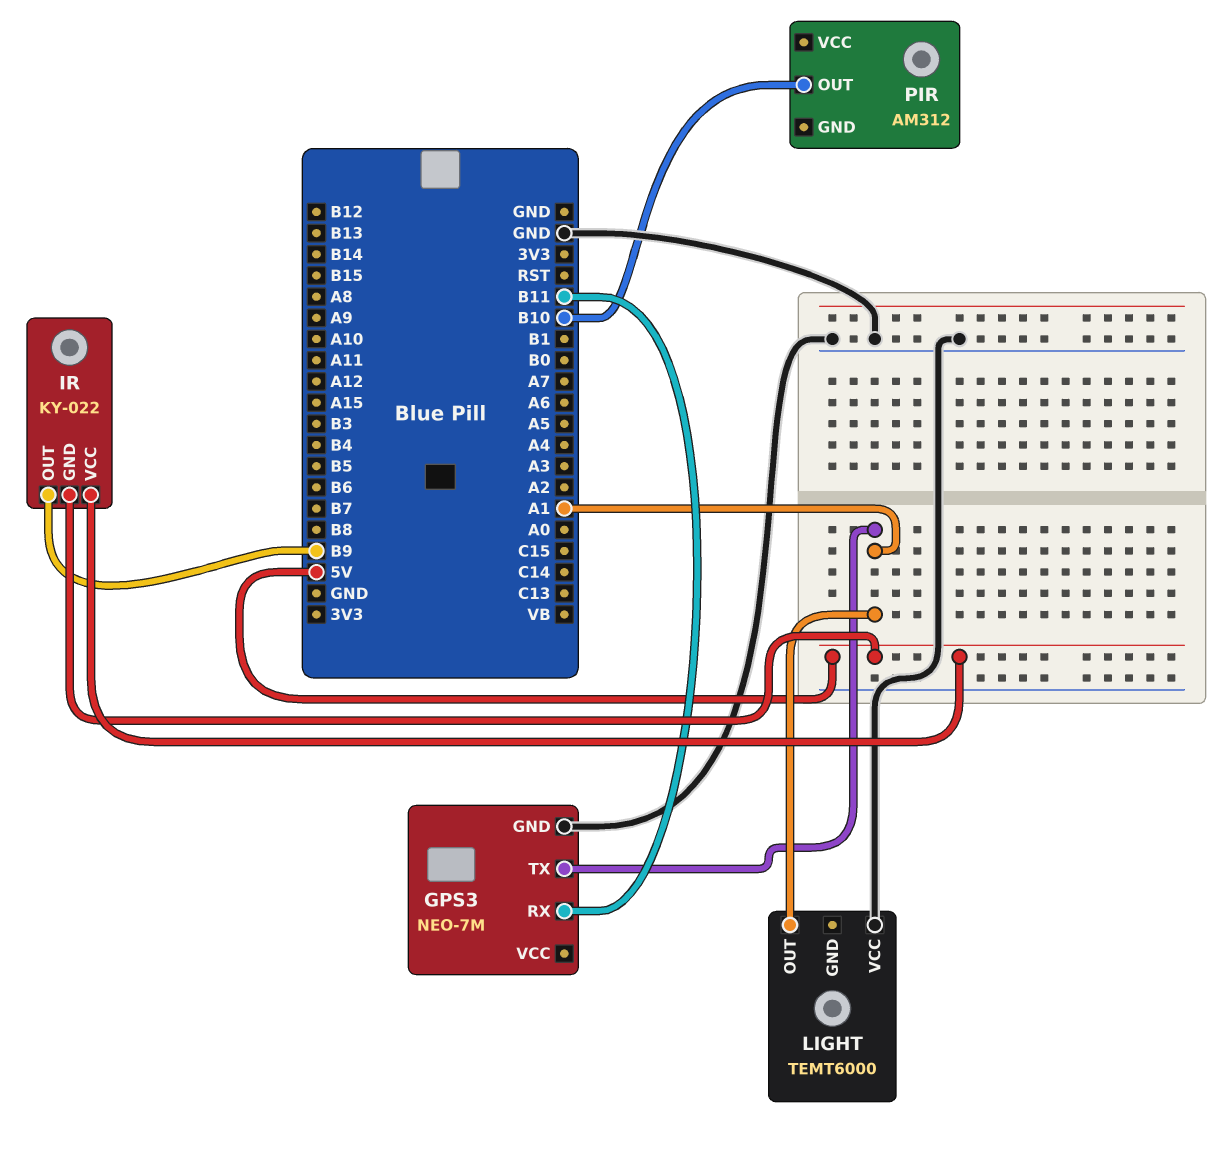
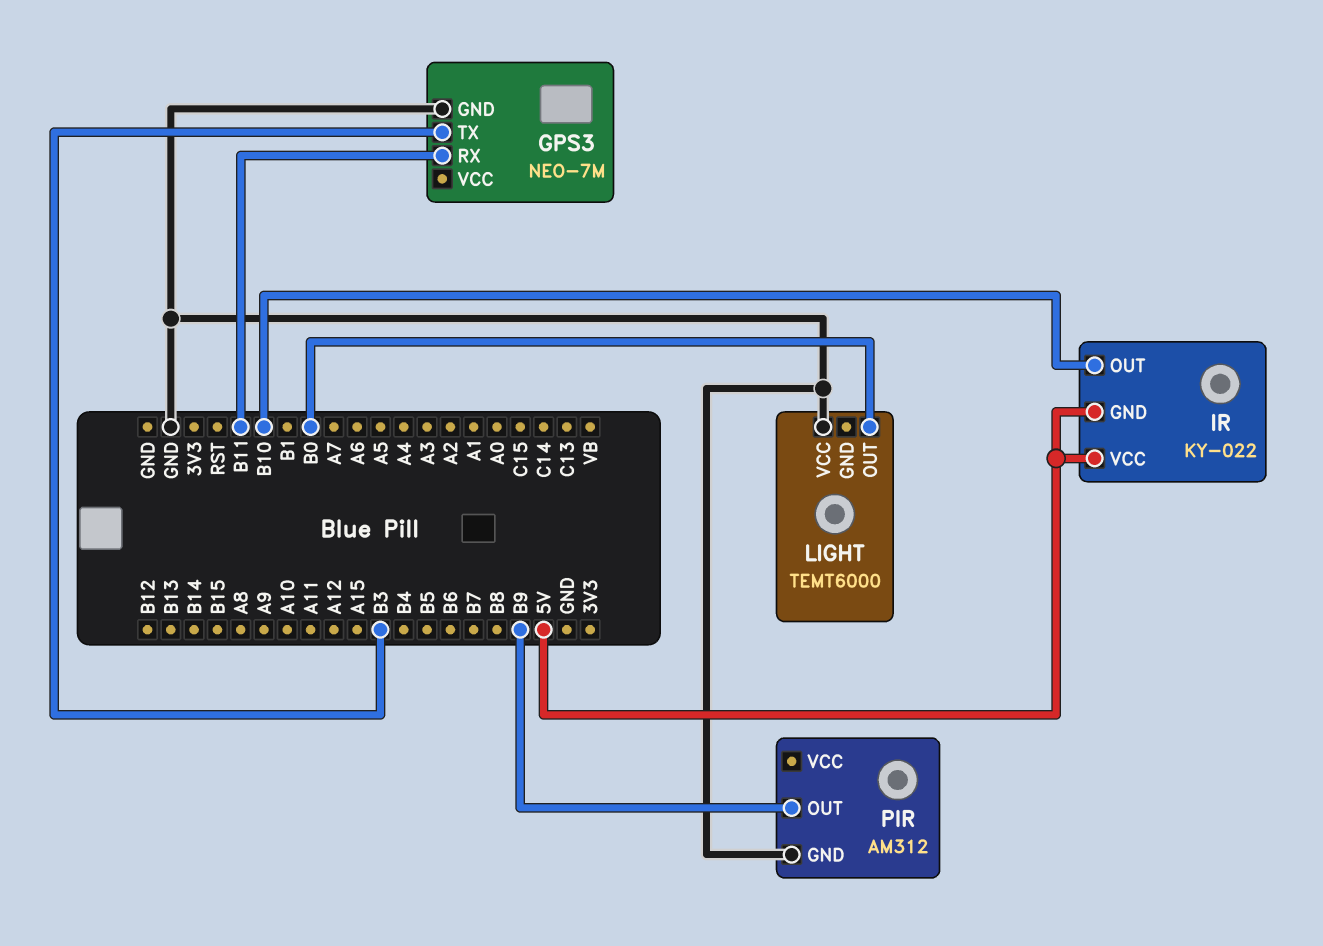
GPS3 pin TX: A1 -> B3
IR pin OUT: B9 -> B10
LIGHT pin OUT: A1 -> B0
PIR pin GND: none -> GND
PIR pin OUT: B10 -> B9

